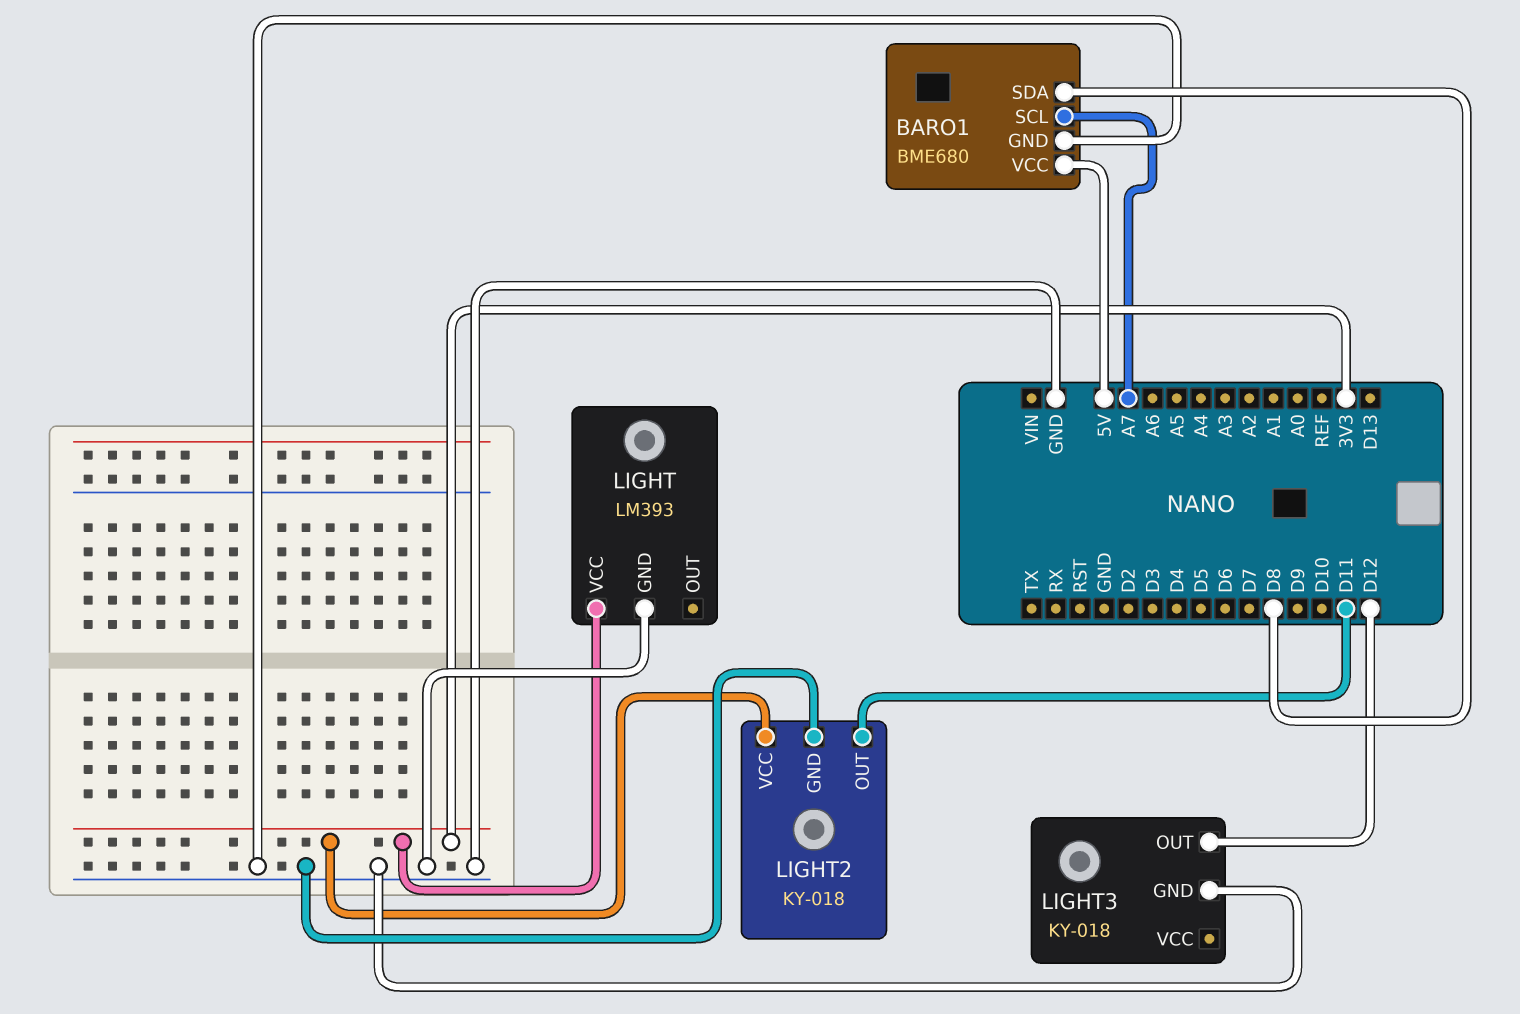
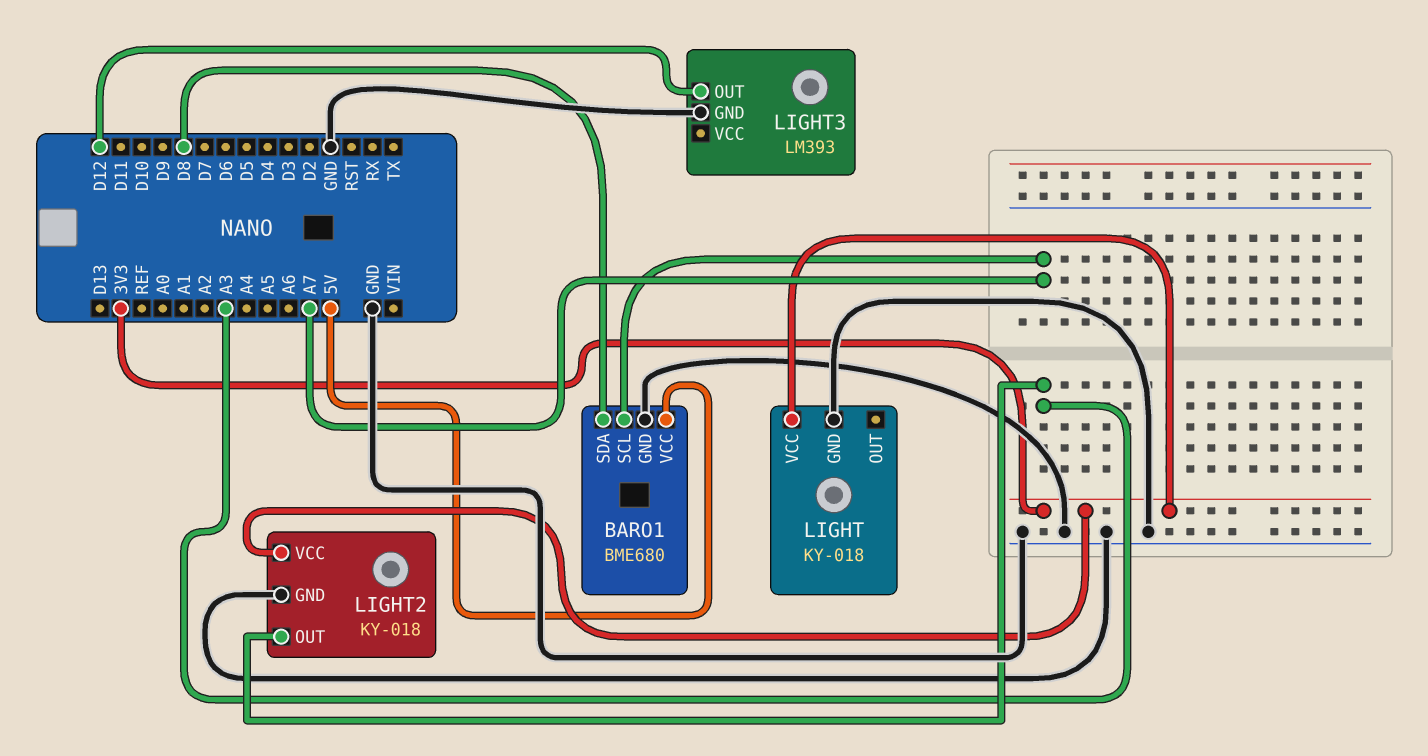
LIGHT: LM393 -> KY-018
LIGHT2 pin OUT: D11 -> A3
LIGHT3: KY-018 -> LM393

